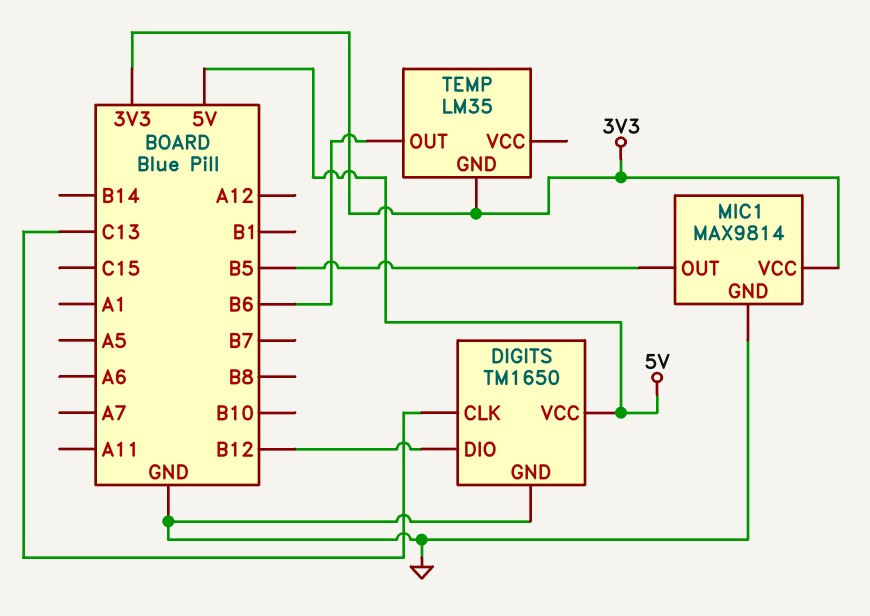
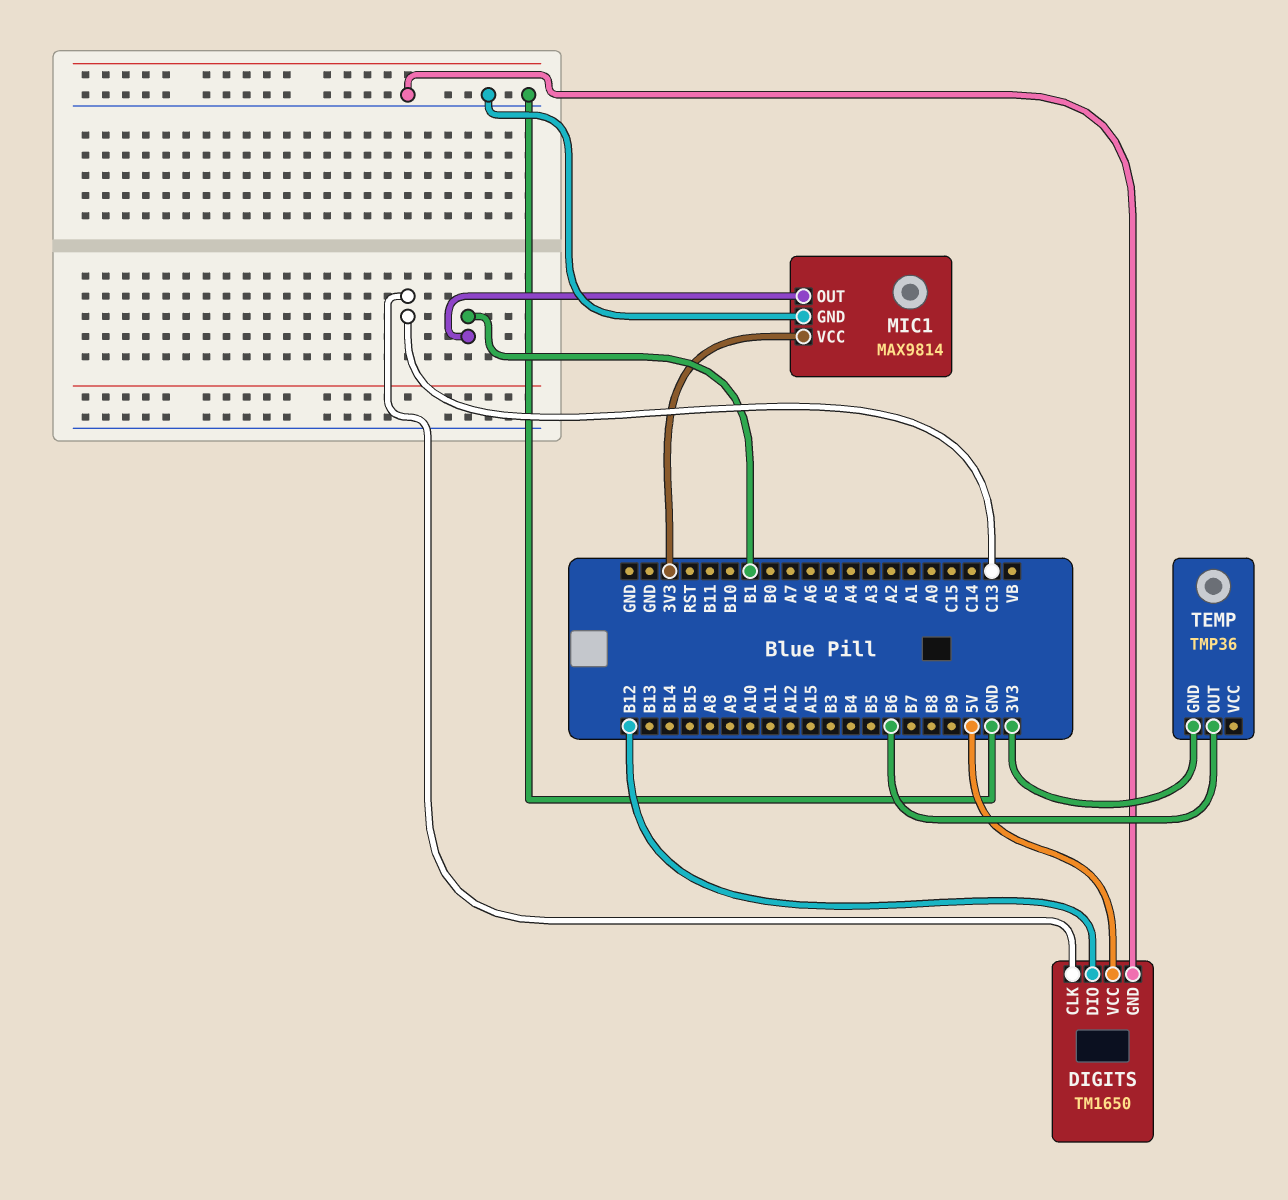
MIC1 pin OUT: B5 -> B1
TEMP: LM35 -> TMP36

